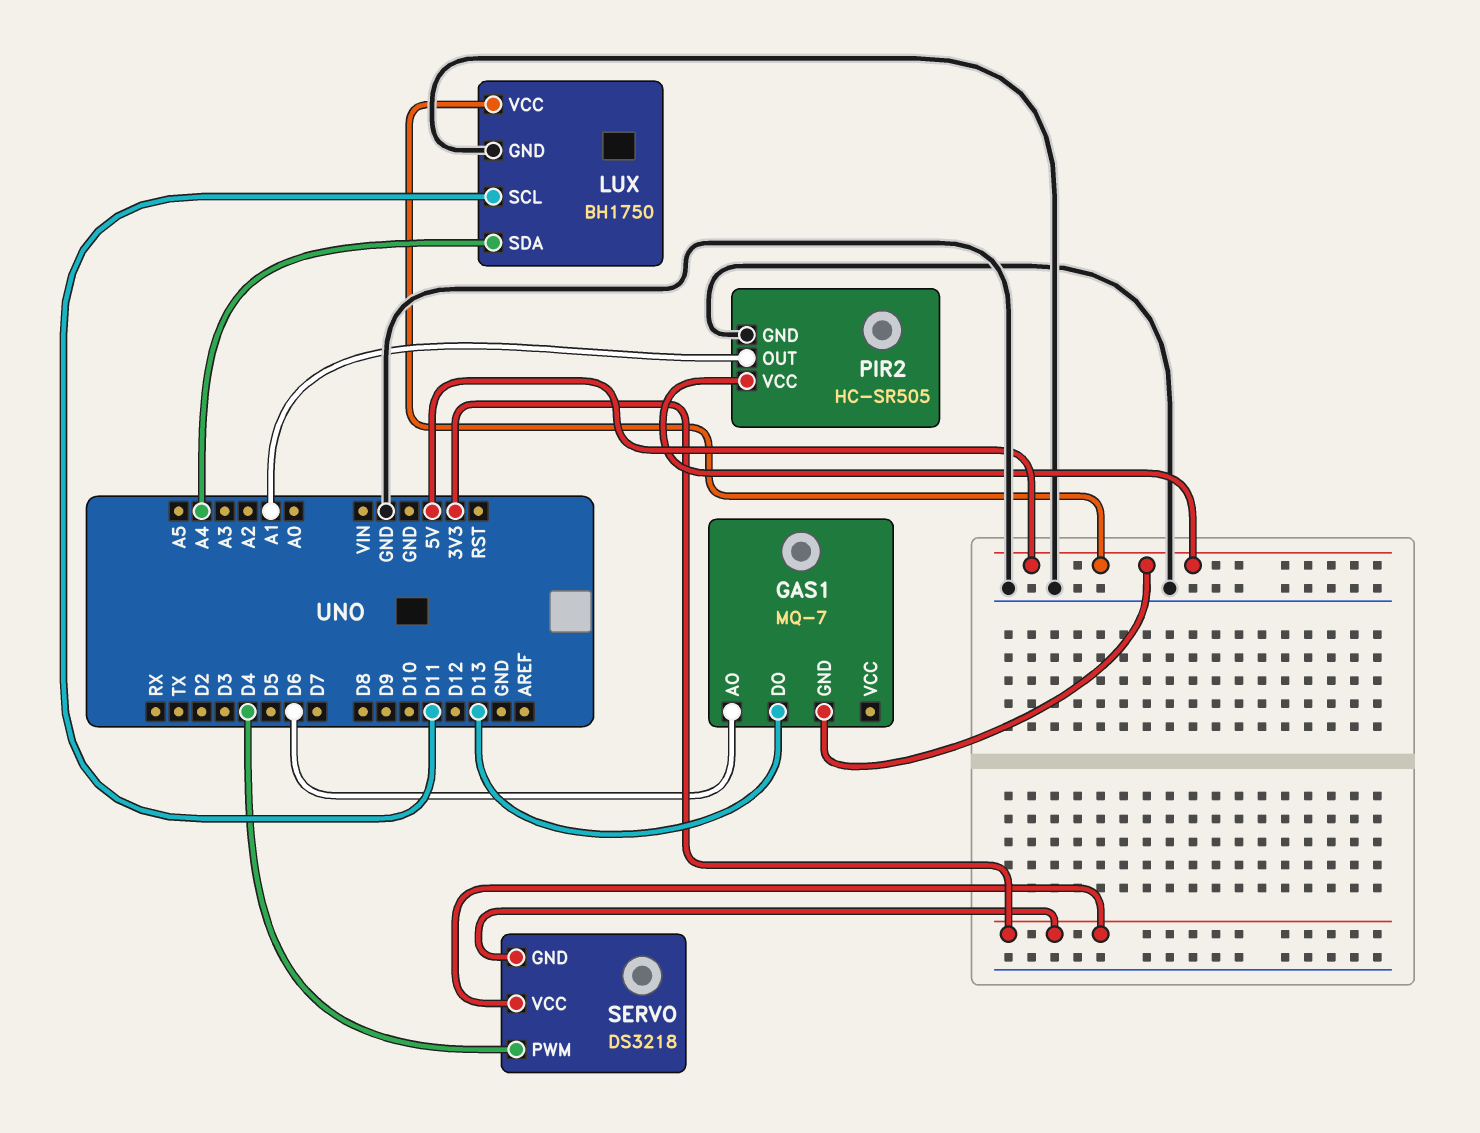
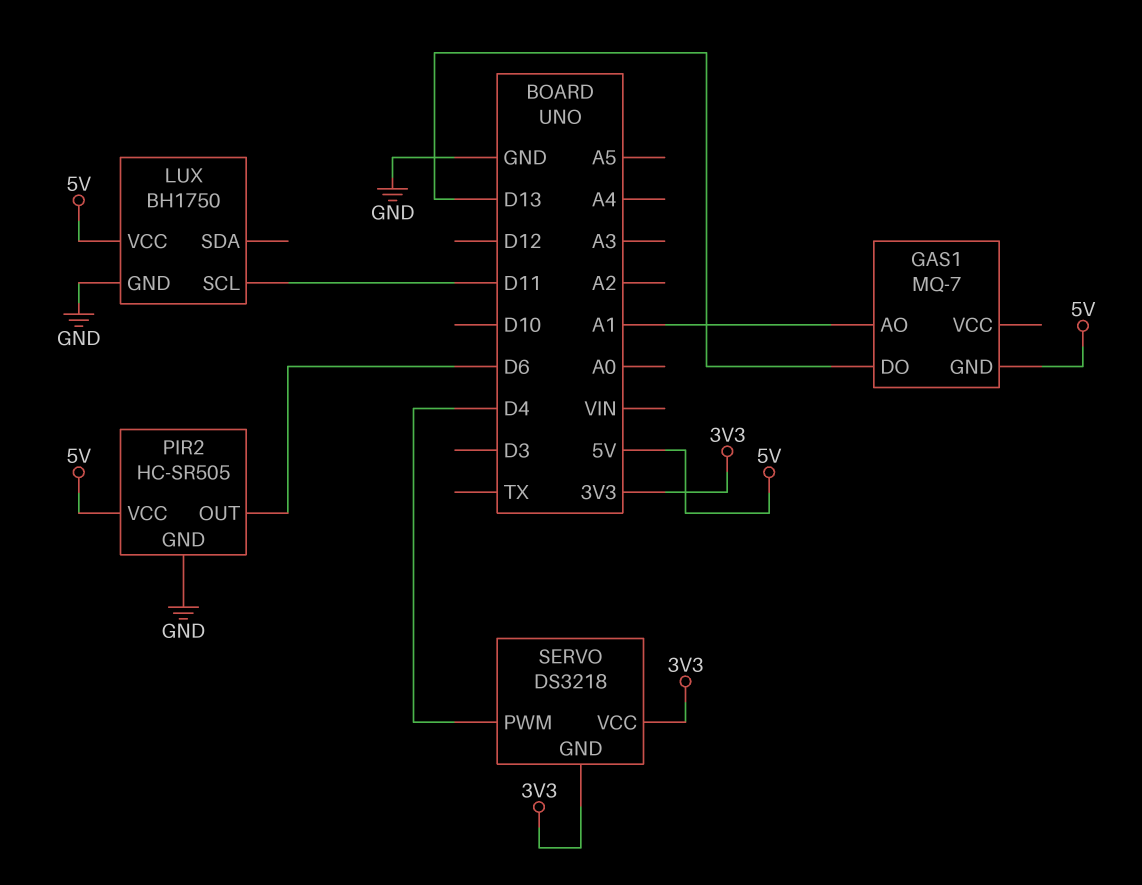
GAS1 pin AO: D6 -> A1
LUX pin SDA: A4 -> none
PIR2 pin OUT: A1 -> D6

